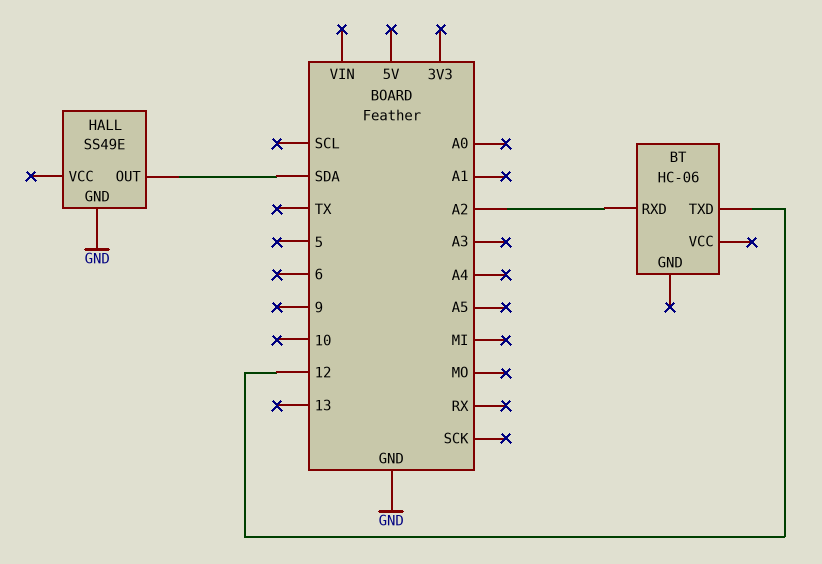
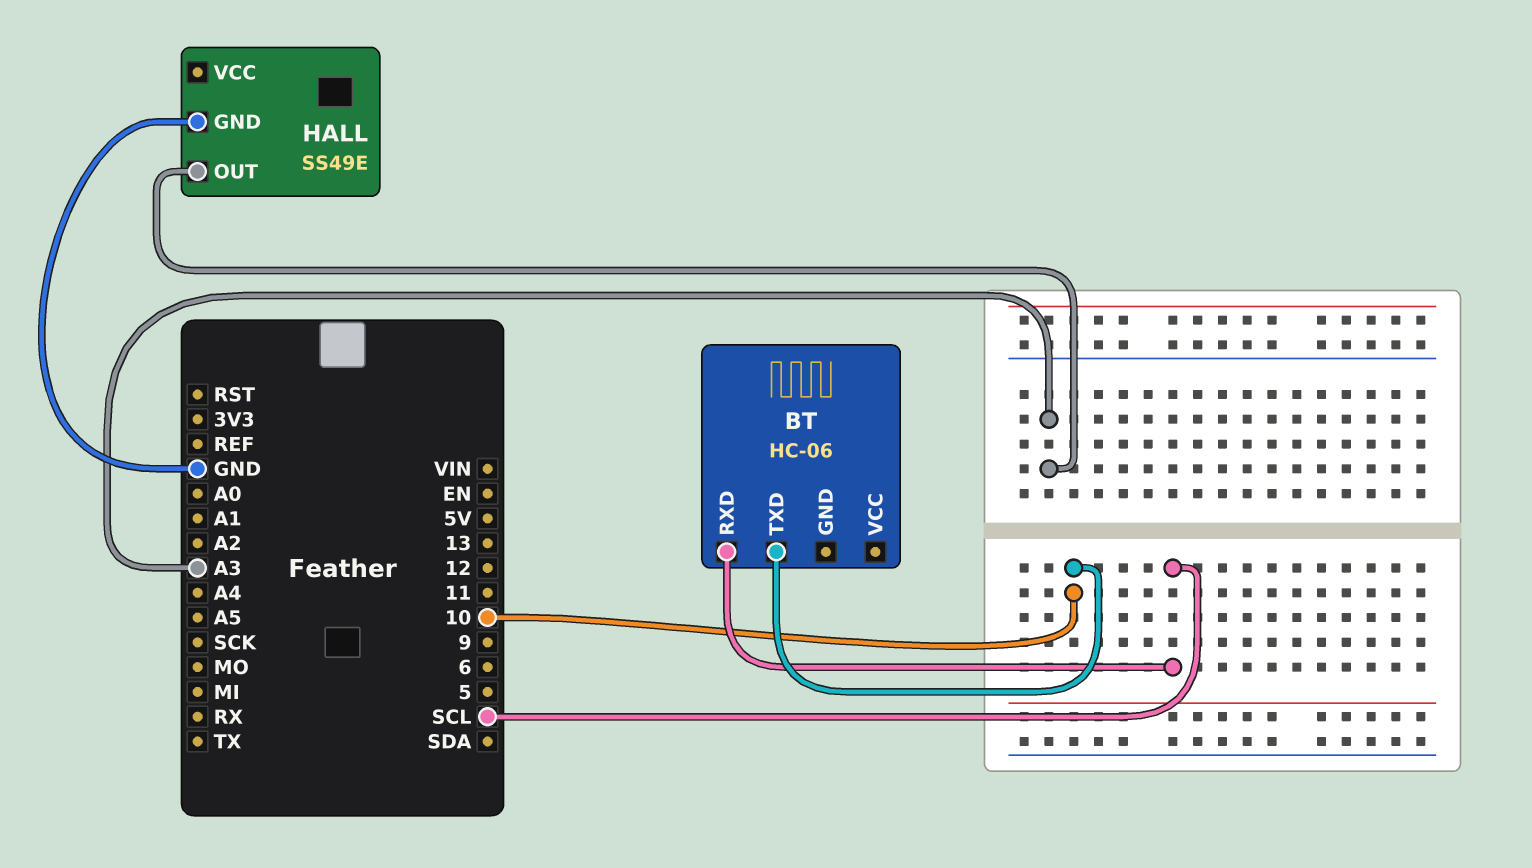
BT pin RXD: A2 -> SCL
BT pin TXD: 12 -> 10
HALL pin OUT: SDA -> A3

